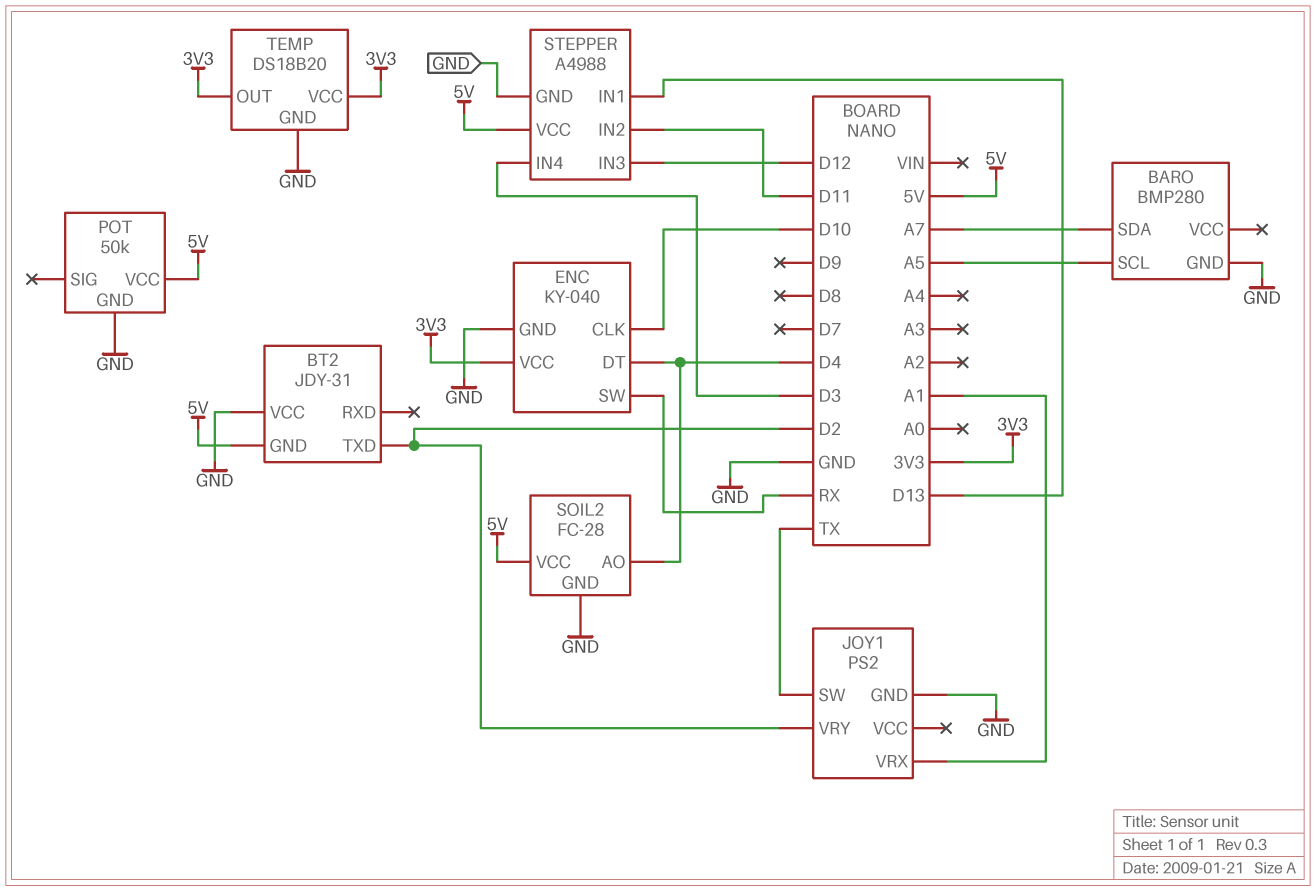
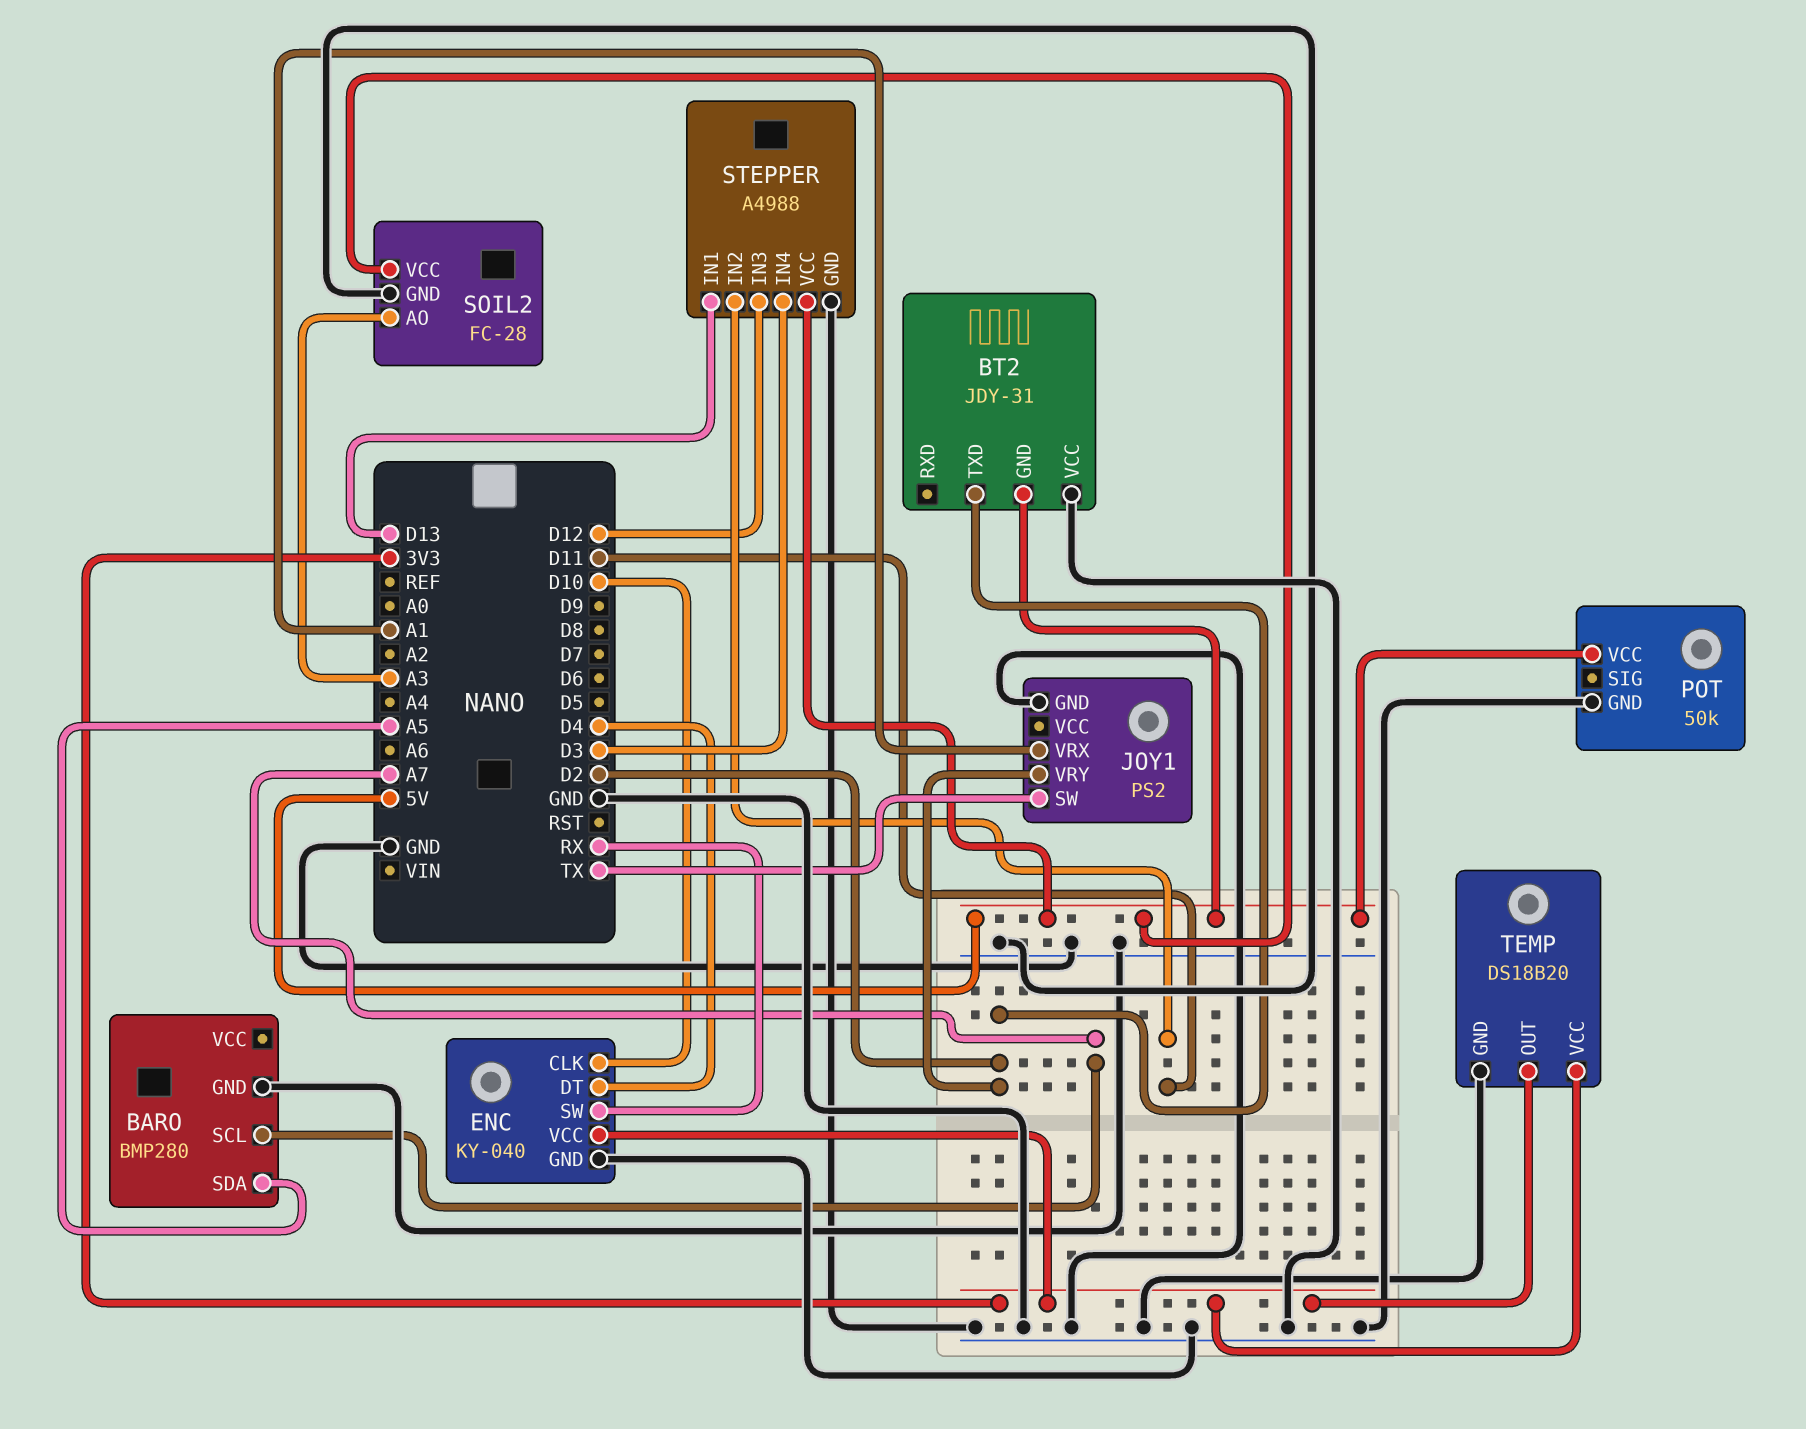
BARO pin SCL: A5 -> A7
BARO pin SDA: A7 -> A5
SOIL2 pin AO: D4 -> A3

